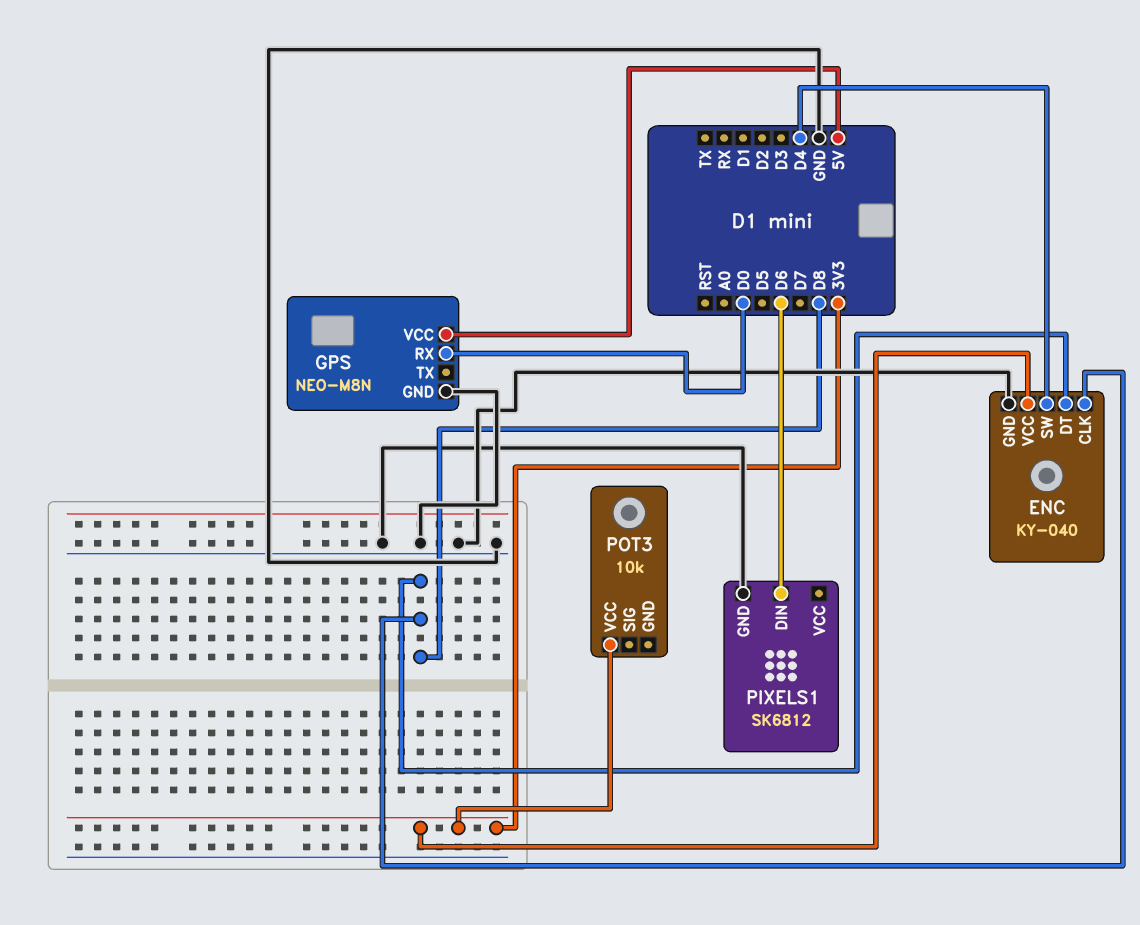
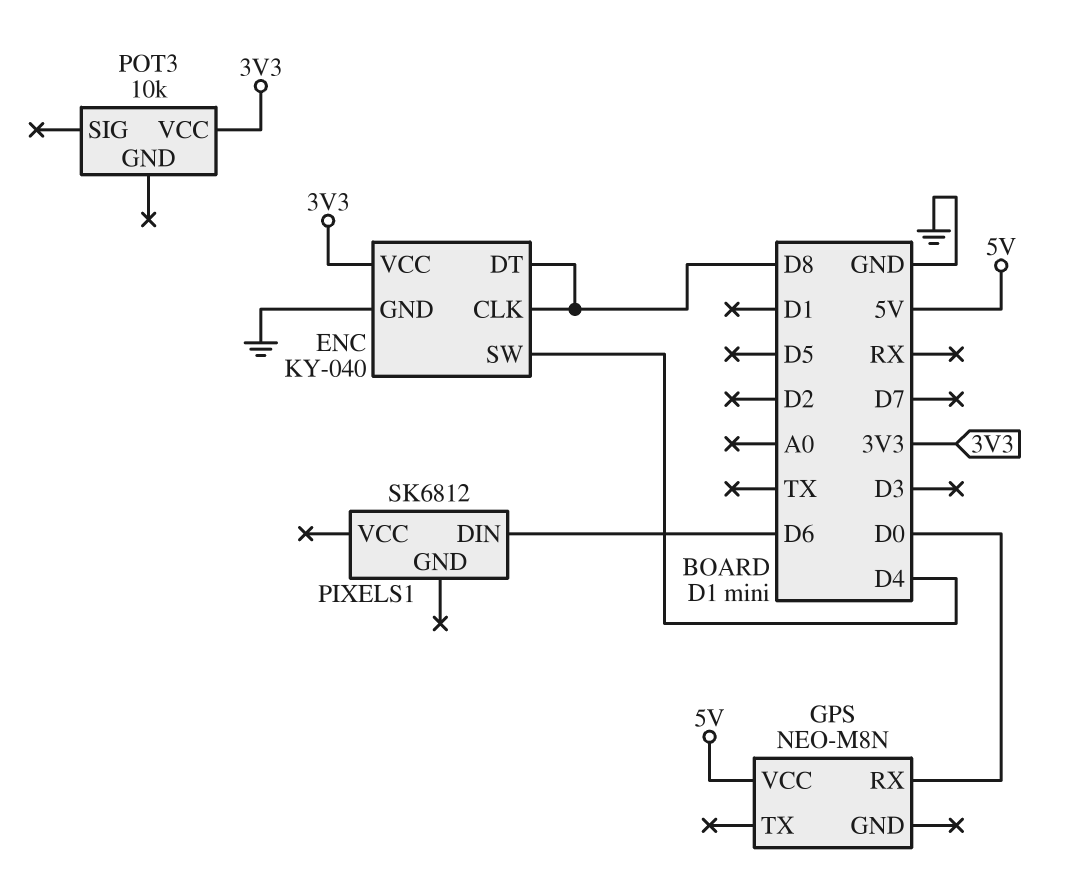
GPS pin GND: GND -> none
PIXELS1 pin GND: GND -> none

